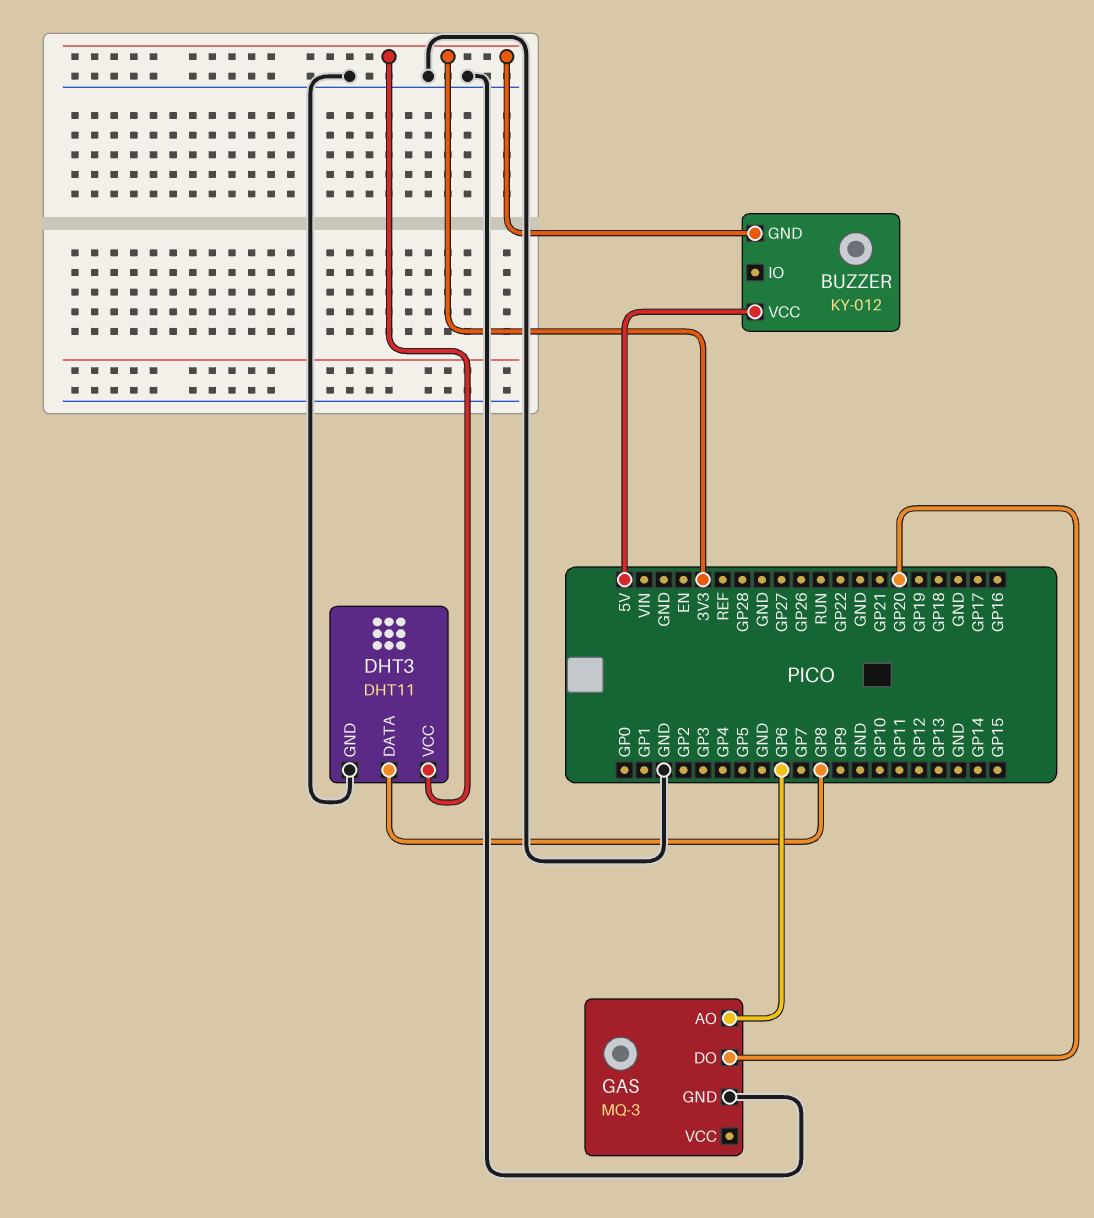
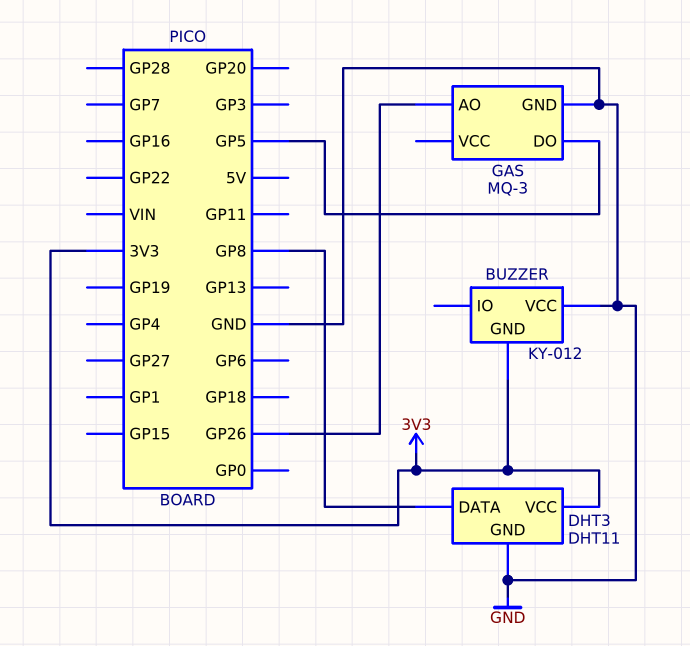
BUZZER pin VCC: 5V -> GND
GAS pin AO: GP6 -> GP26
GAS pin DO: GP20 -> GP5

